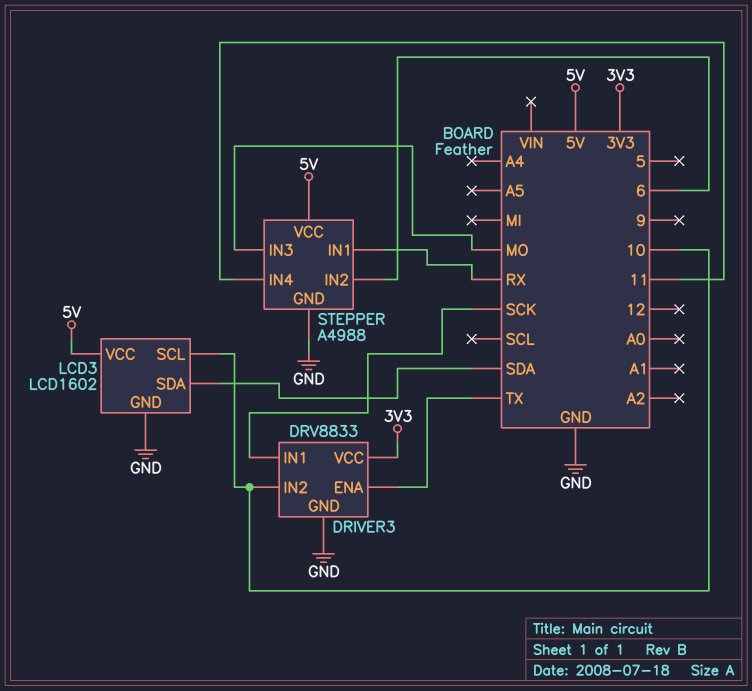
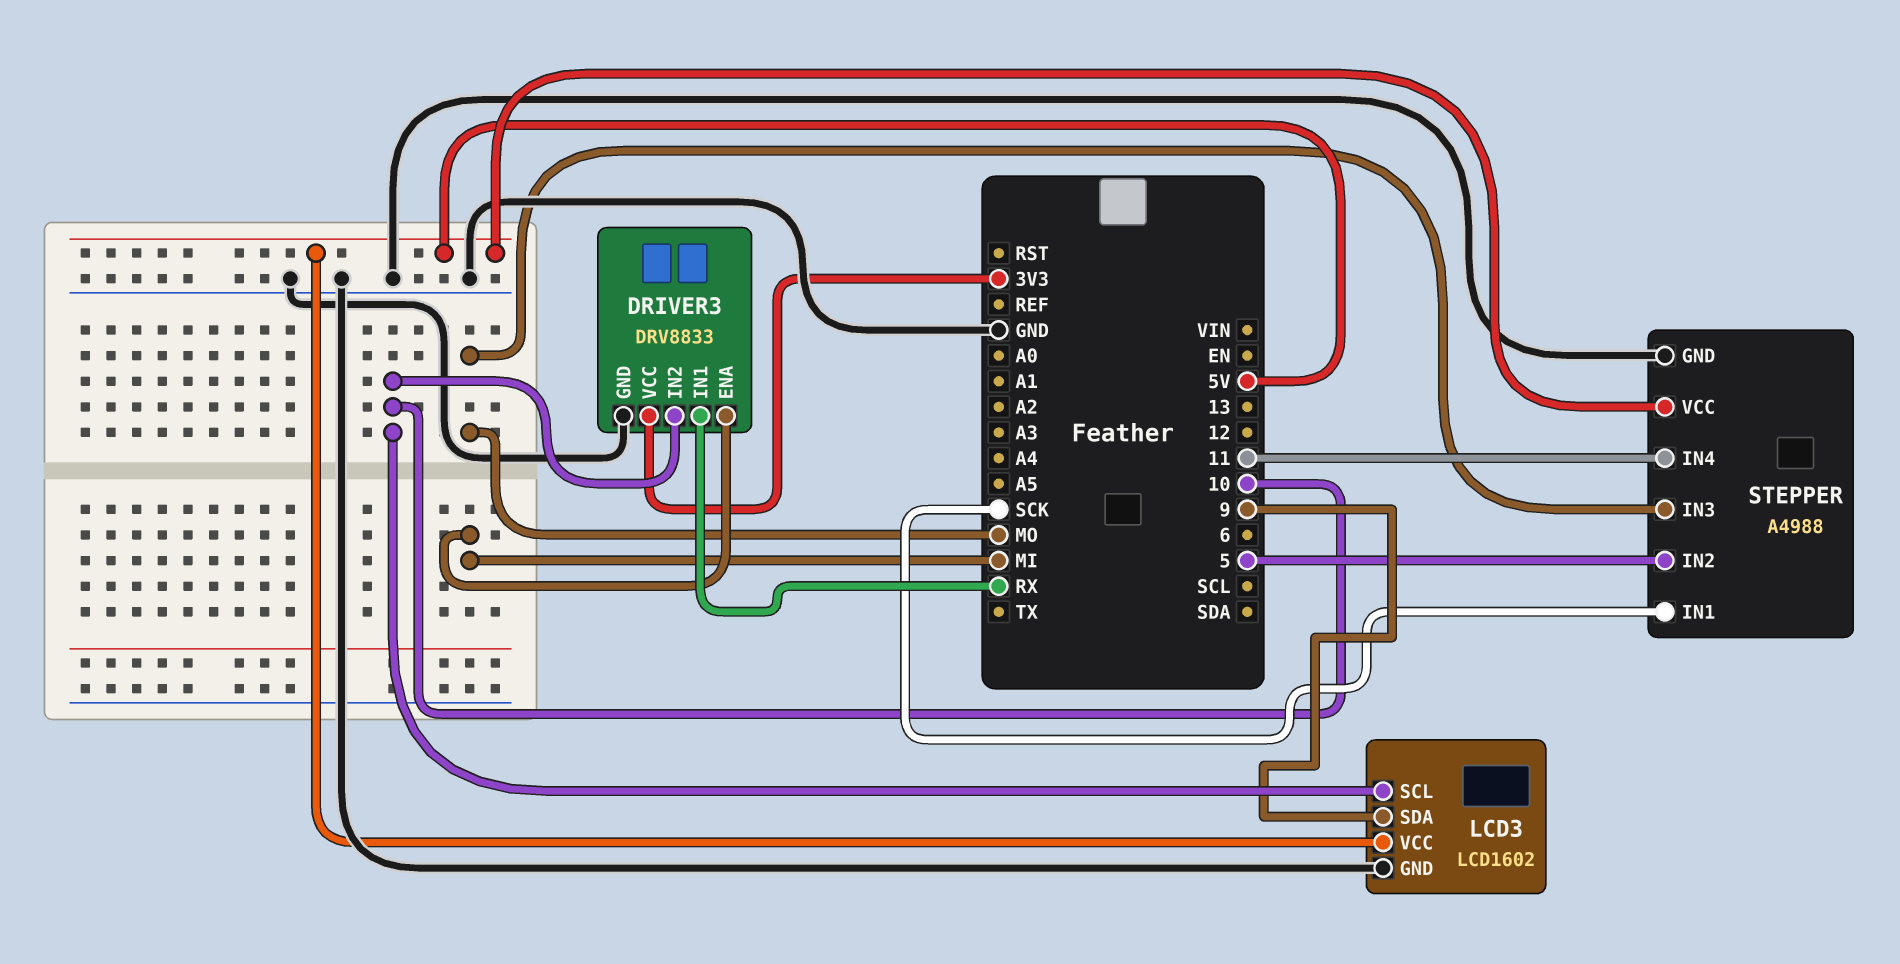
DRIVER3 pin ENA: TX -> MI
DRIVER3 pin IN1: SCK -> RX
LCD3 pin SDA: SDA -> 9
STEPPER pin IN1: RX -> SCK
STEPPER pin IN2: 6 -> 5

